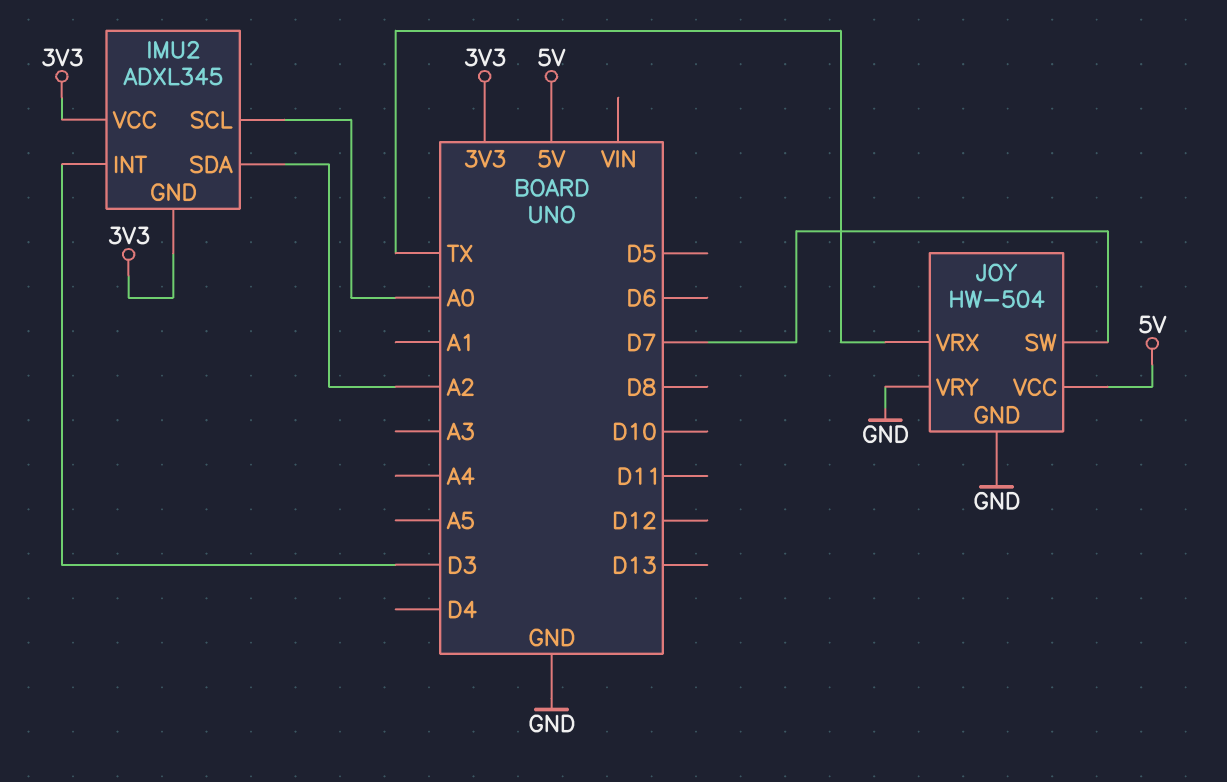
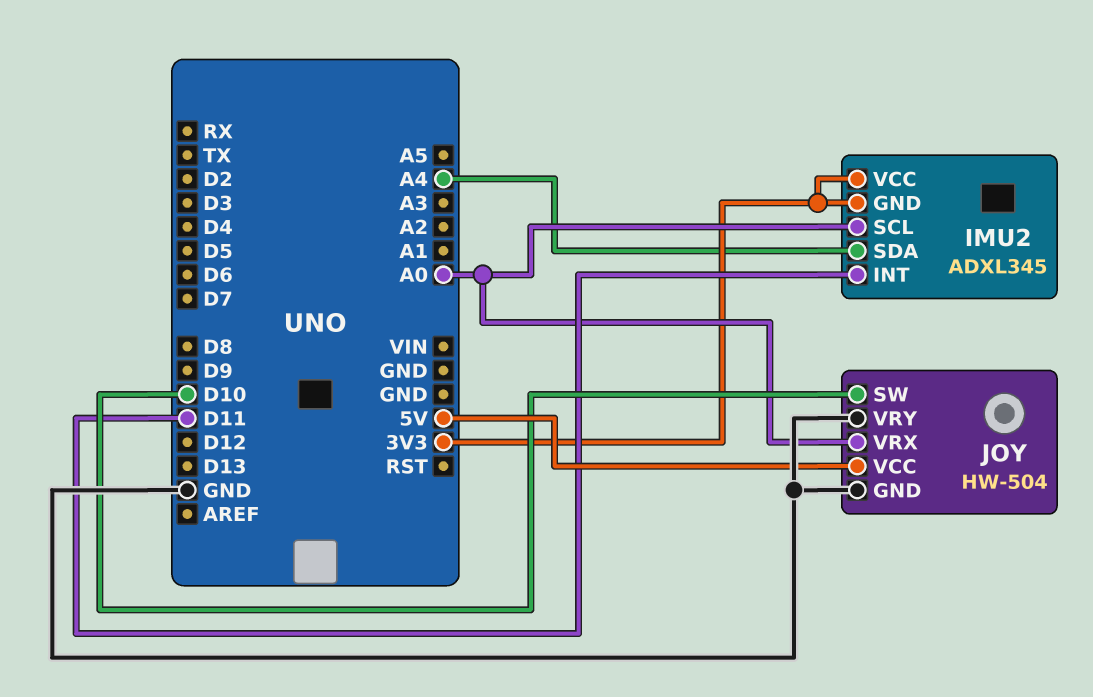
IMU2 pin INT: D3 -> D11
IMU2 pin SDA: A2 -> A4
JOY pin SW: D7 -> D10
JOY pin VRX: TX -> A0

